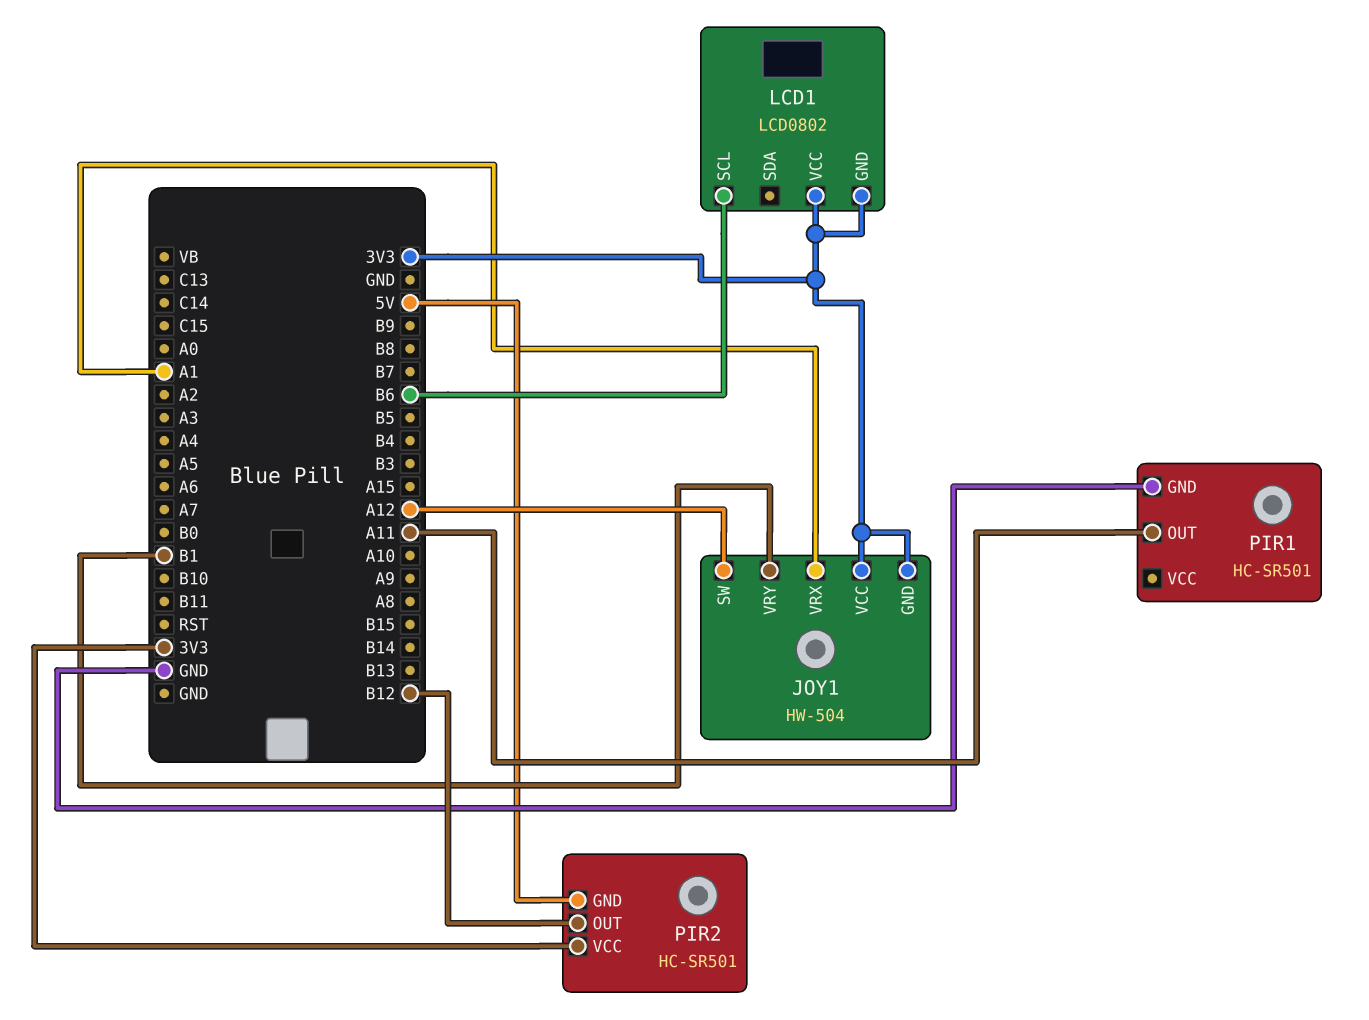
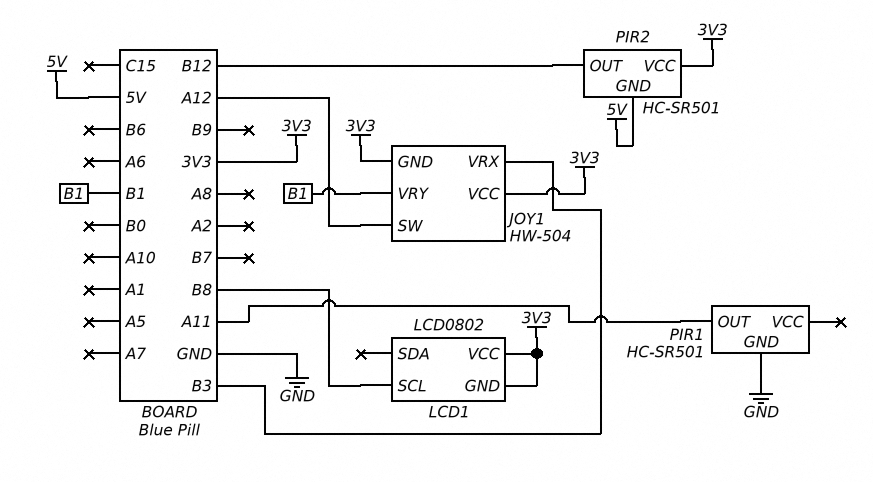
JOY1 pin VRX: A1 -> B3
LCD1 pin SCL: B6 -> B8

